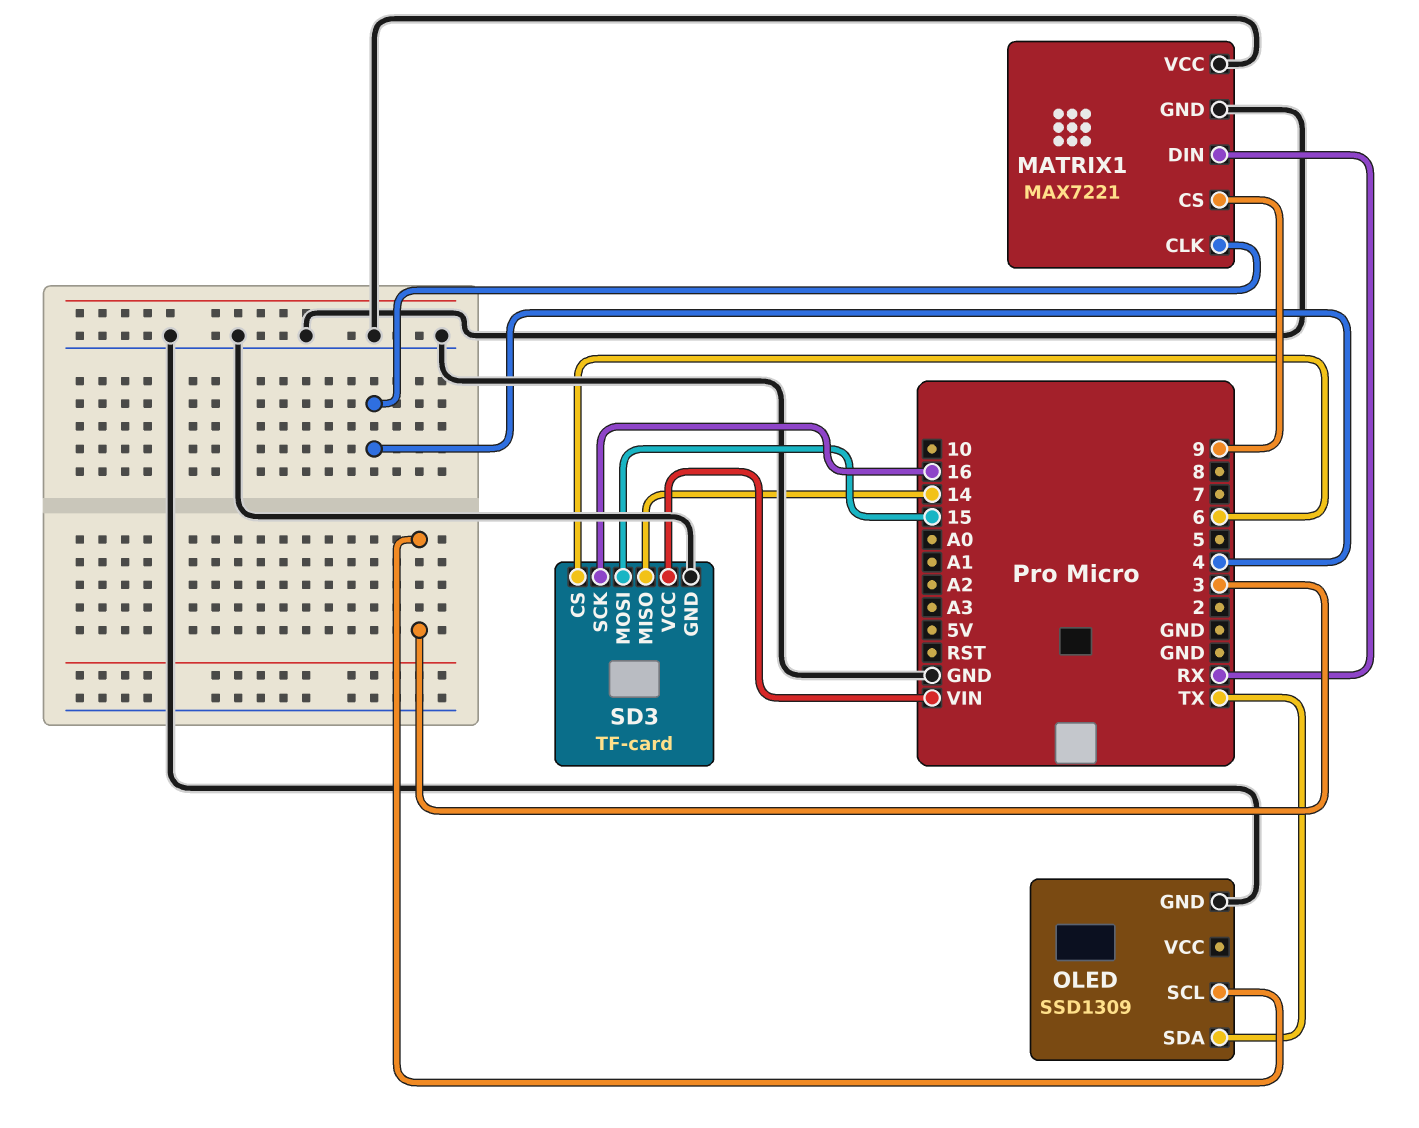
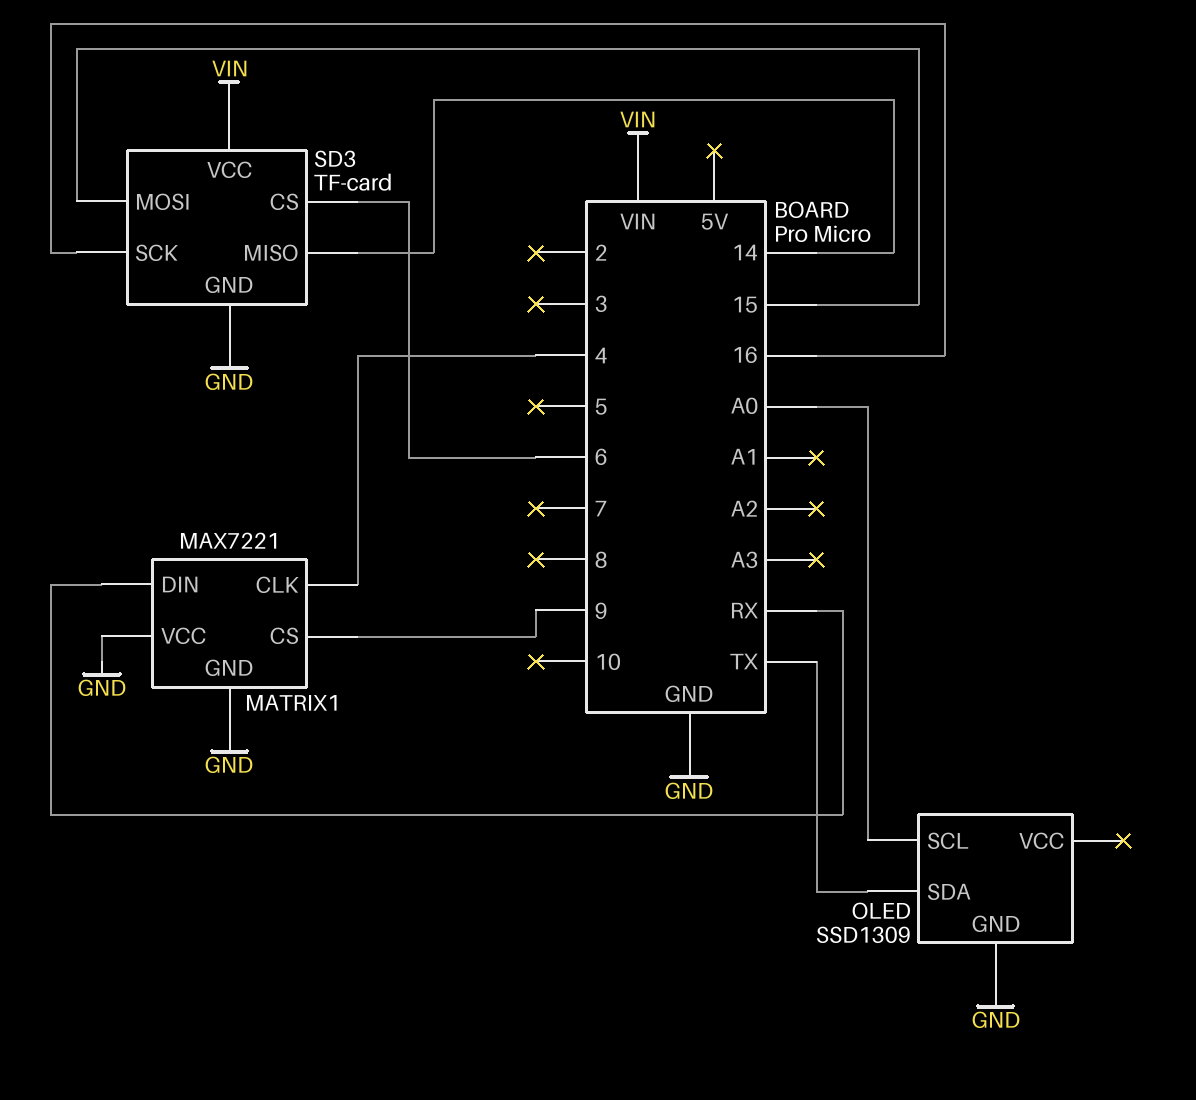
OLED pin SCL: 3 -> A0

